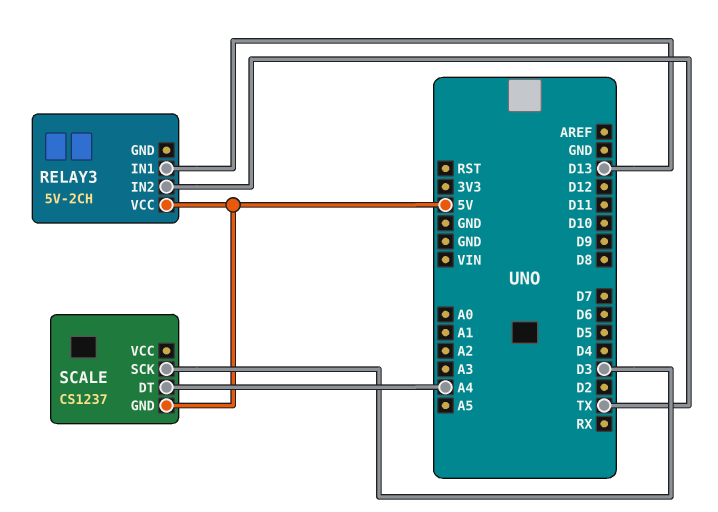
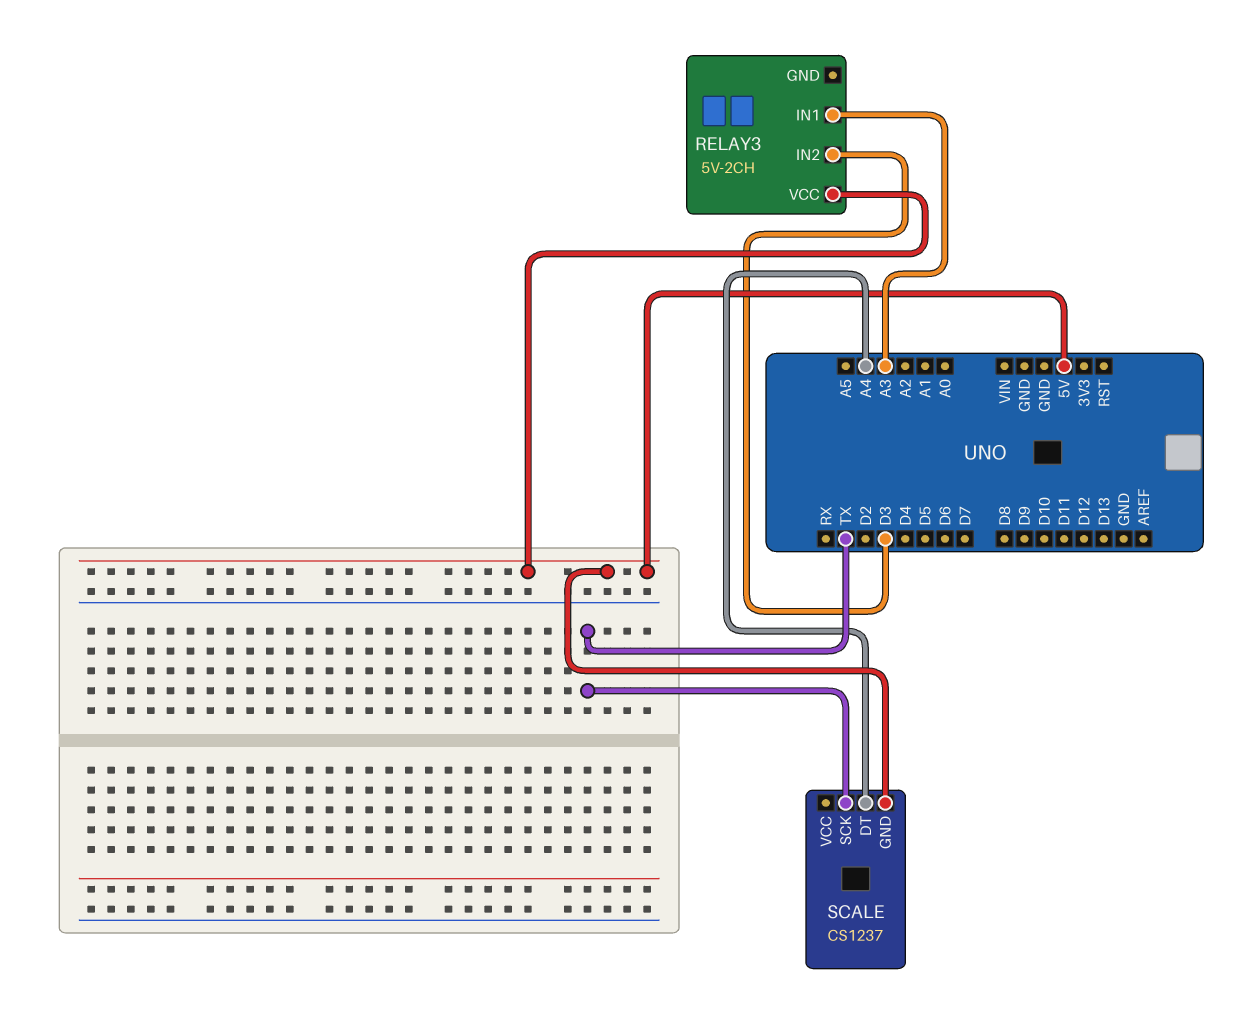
RELAY3 pin IN1: D13 -> A3
RELAY3 pin IN2: TX -> D3
SCALE pin SCK: D3 -> TX

